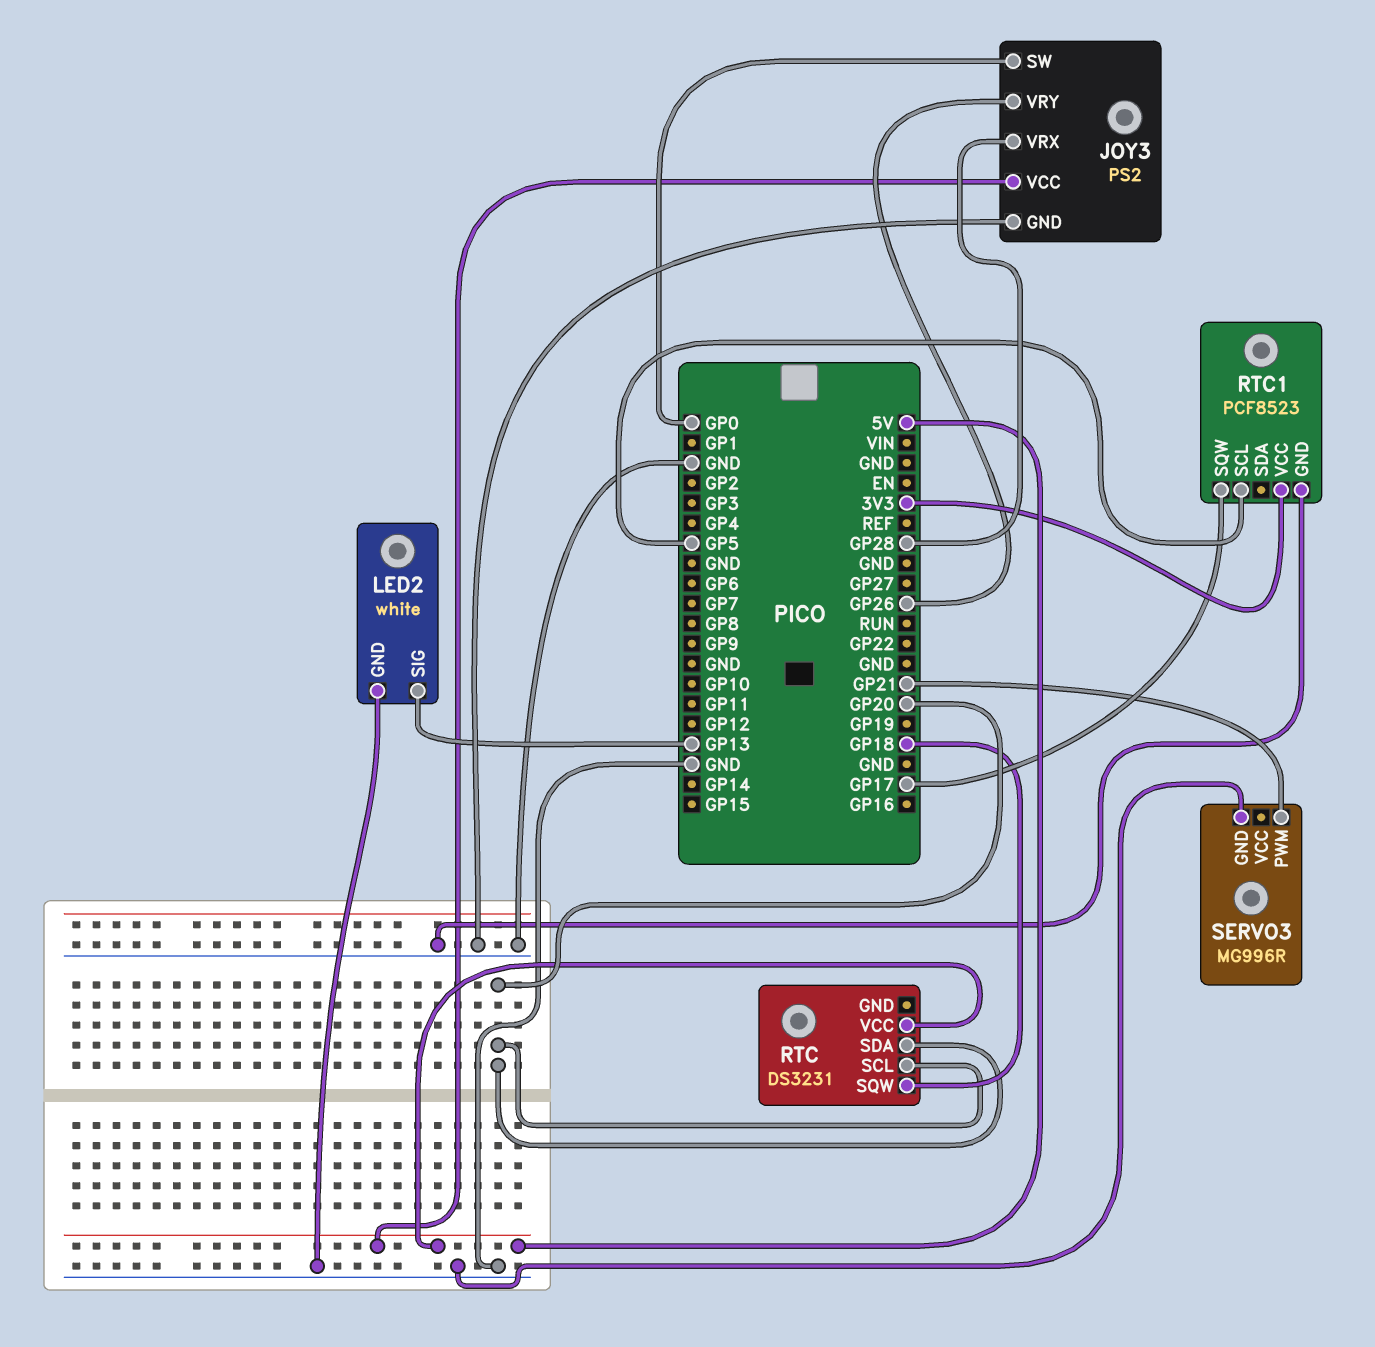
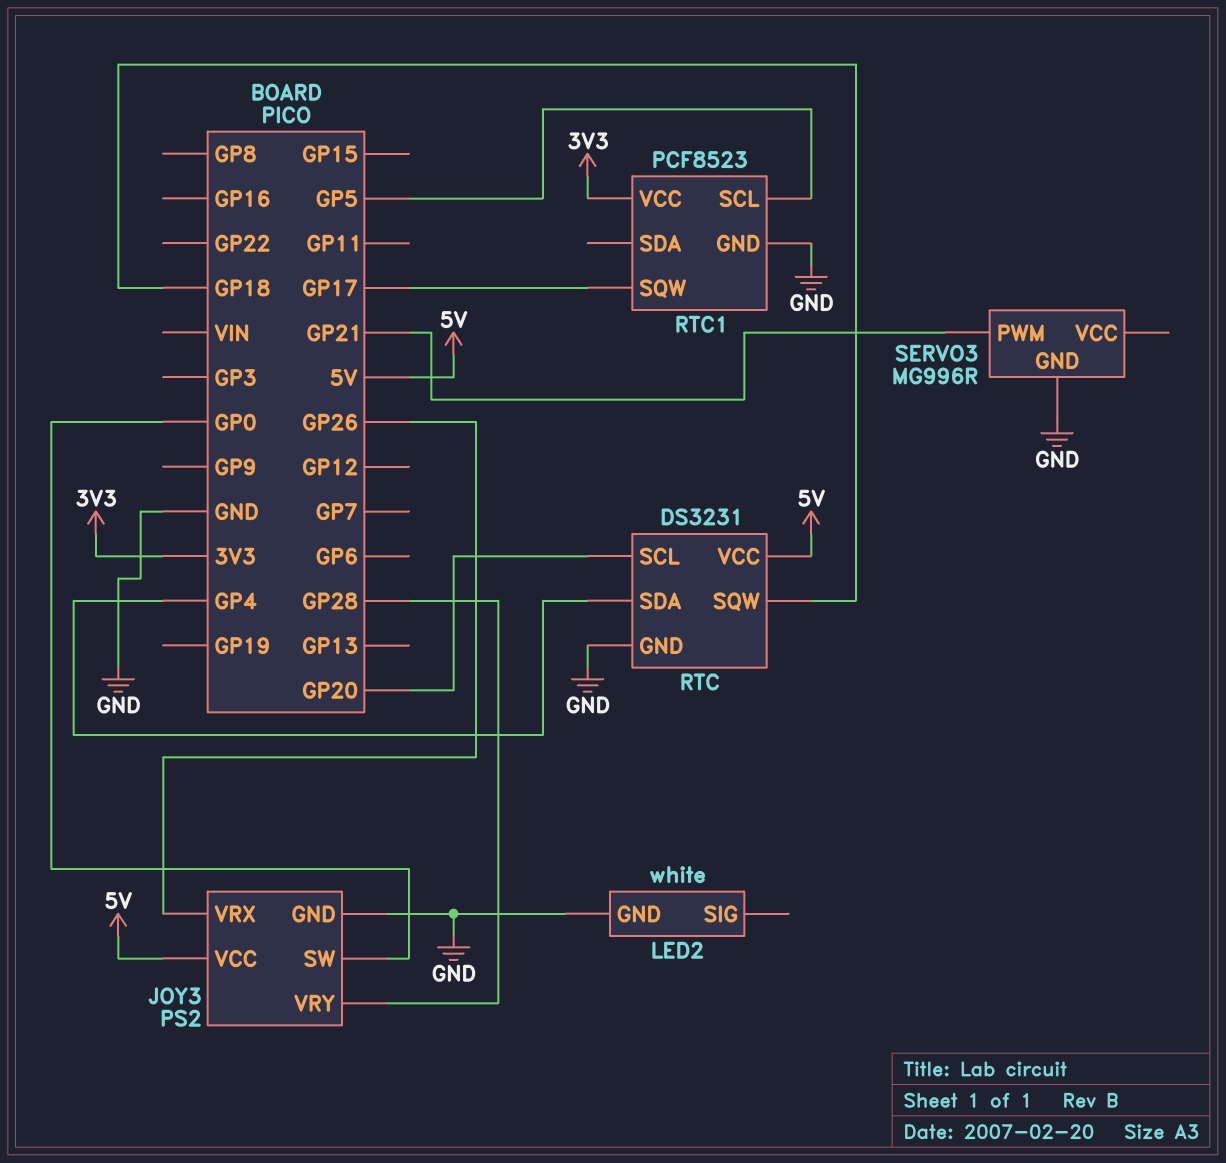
JOY3 pin VRX: GP28 -> GP26
JOY3 pin VRY: GP26 -> GP28
LED2 pin SIG: GP13 -> none
RTC pin GND: none -> GND
RTC pin SDA: GP20 -> GP4

